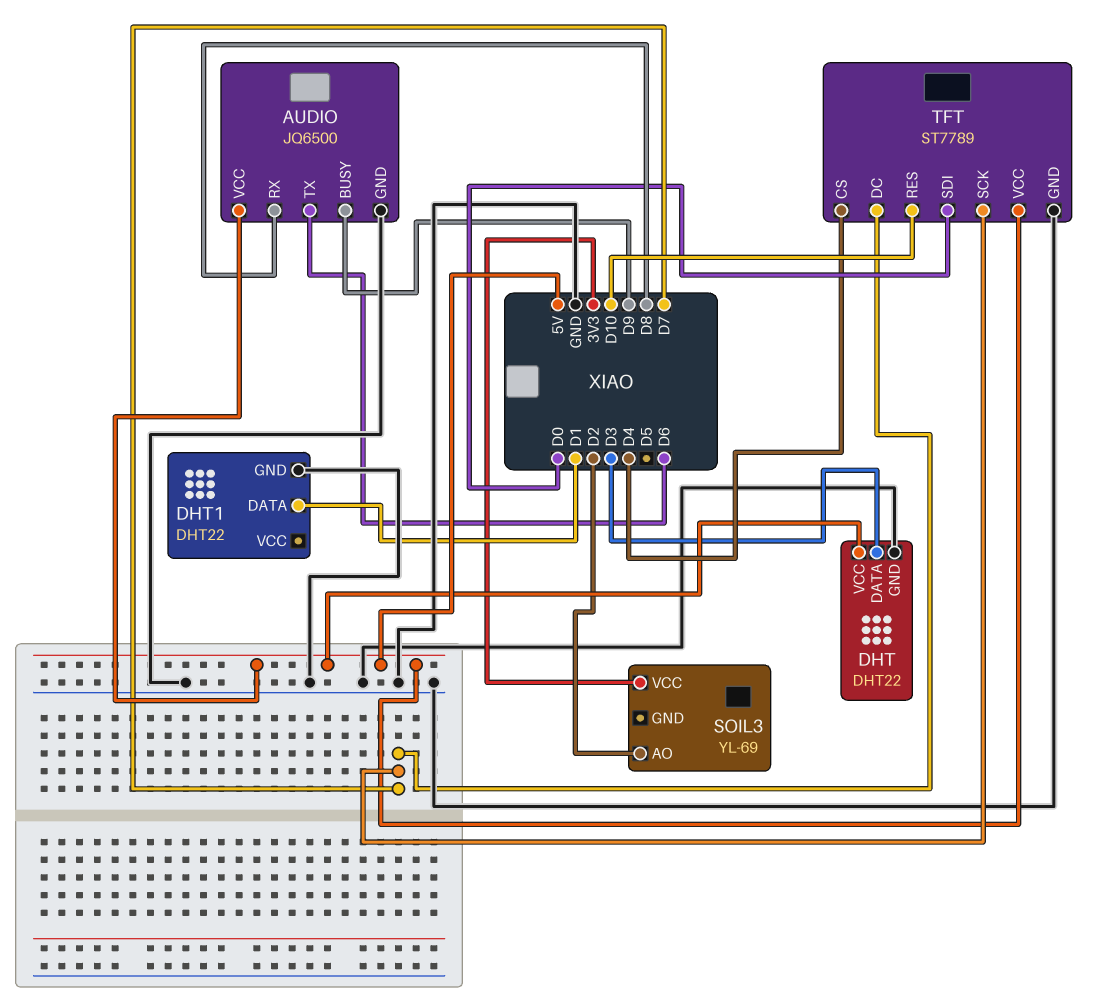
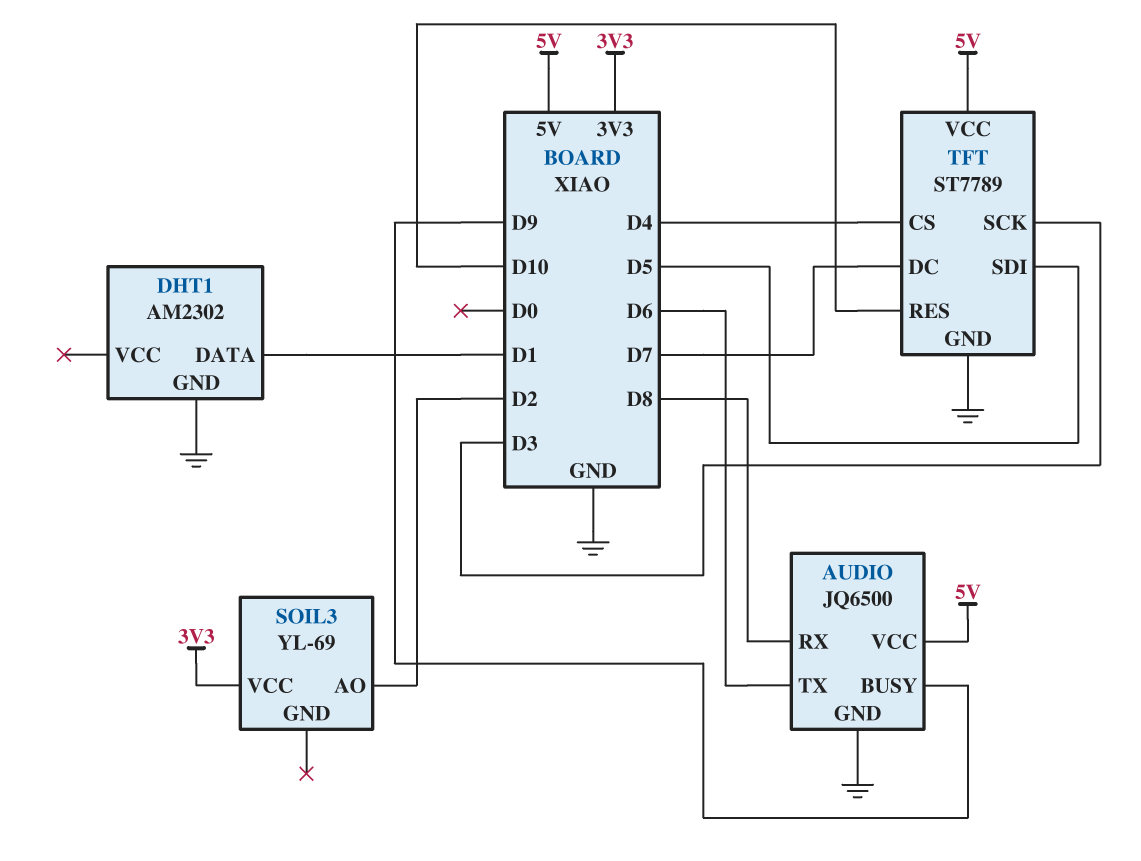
DHT: DHT22 -> none
DHT pin DATA: D3 -> none
DHT pin GND: GND -> none
DHT pin VCC: 5V -> none
DHT1: DHT22 -> AM2302
TFT pin SCK: D7 -> D3
TFT pin SDI: D0 -> D5

